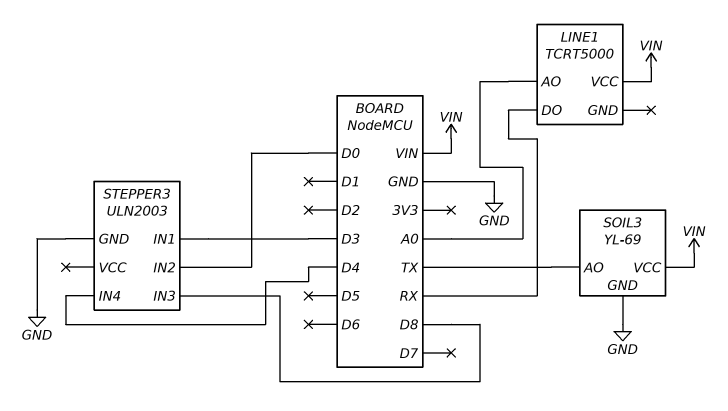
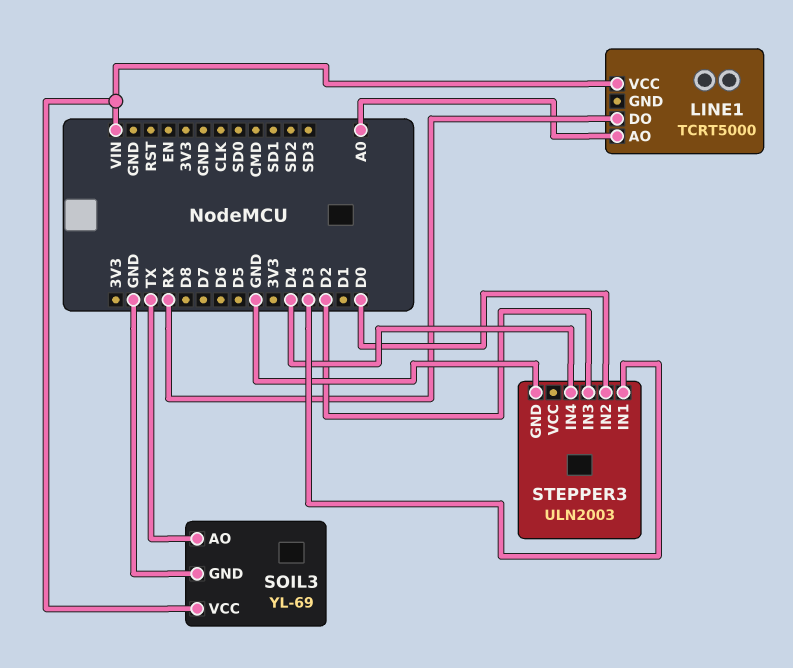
STEPPER3 pin IN3: D8 -> D2

